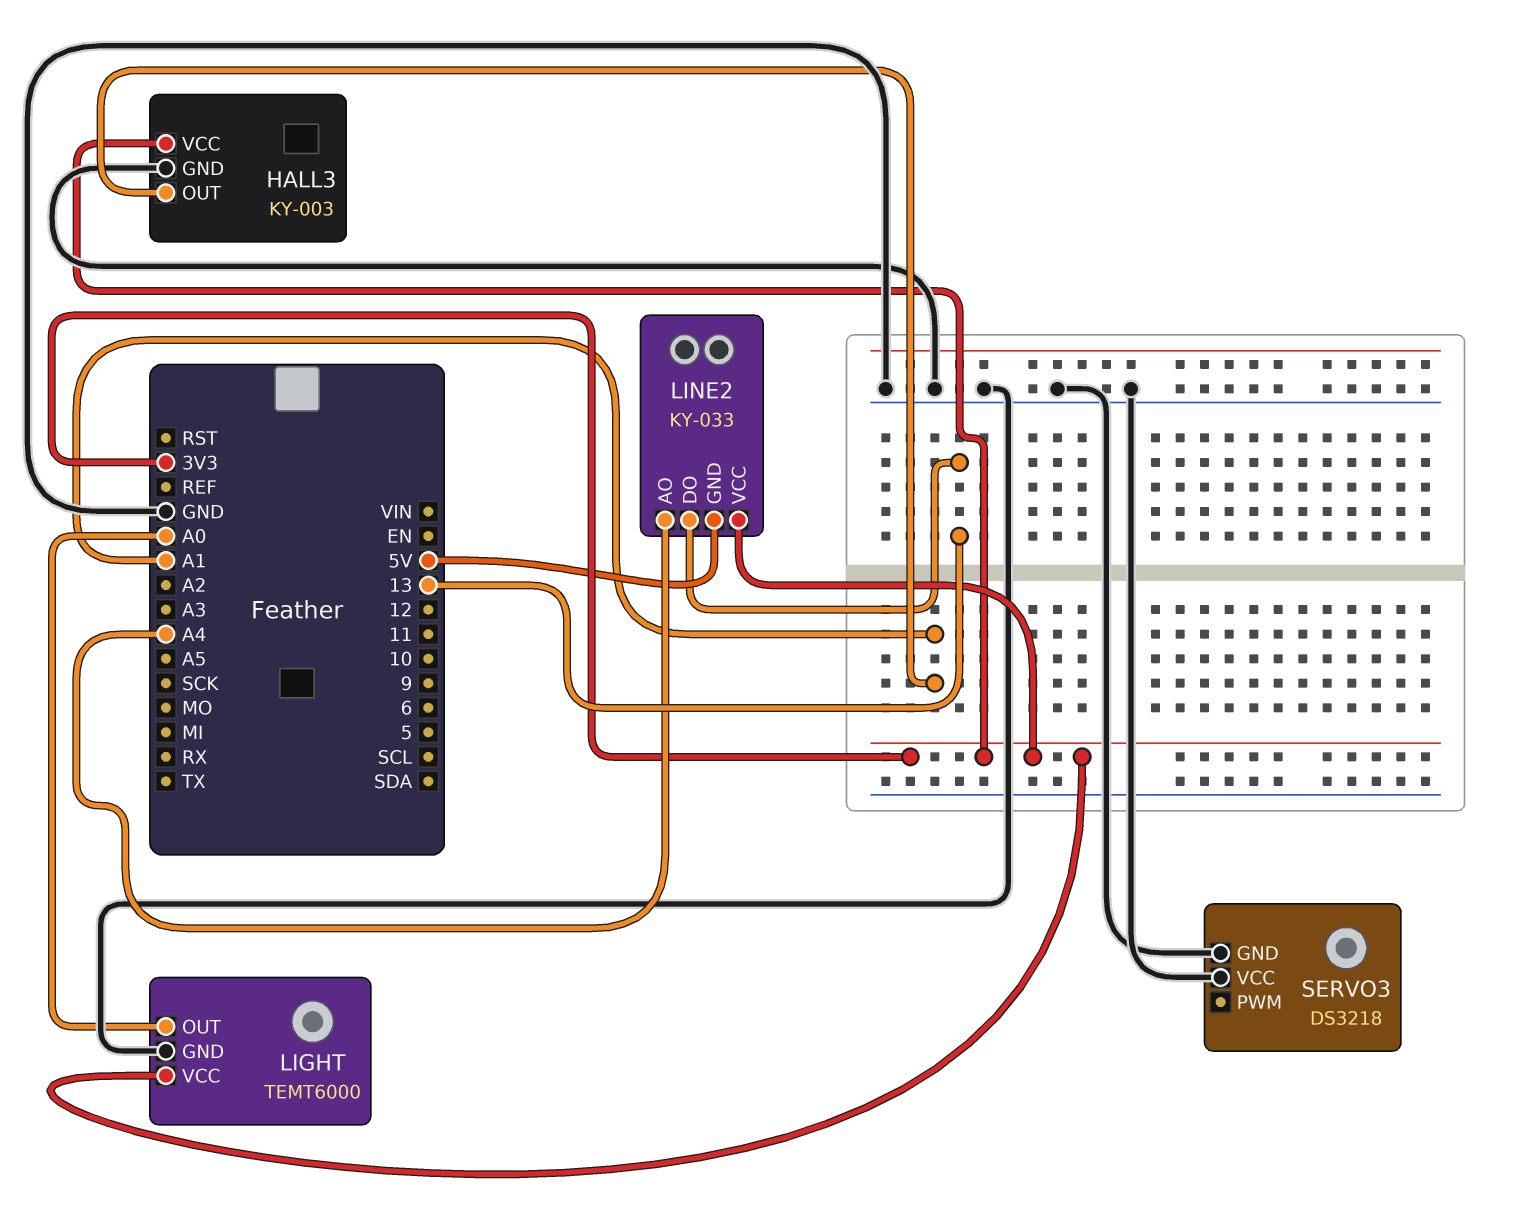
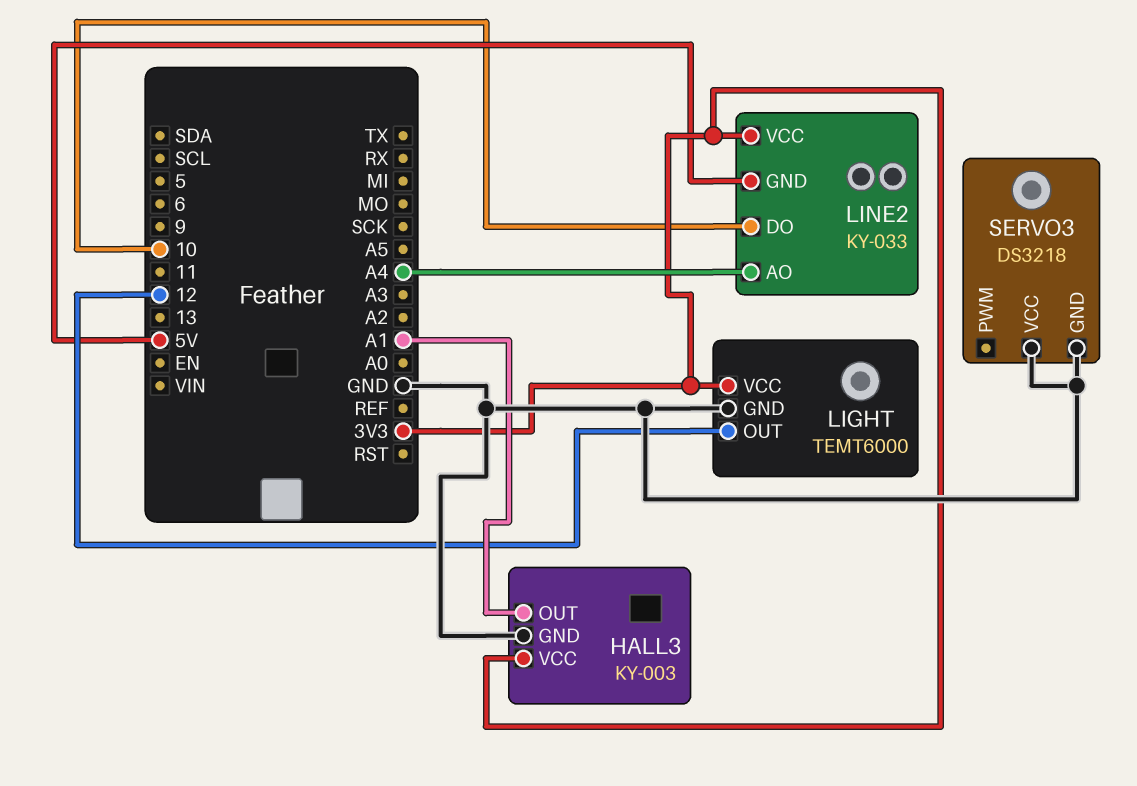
LIGHT pin OUT: A0 -> 12
LINE2 pin DO: 13 -> 10

